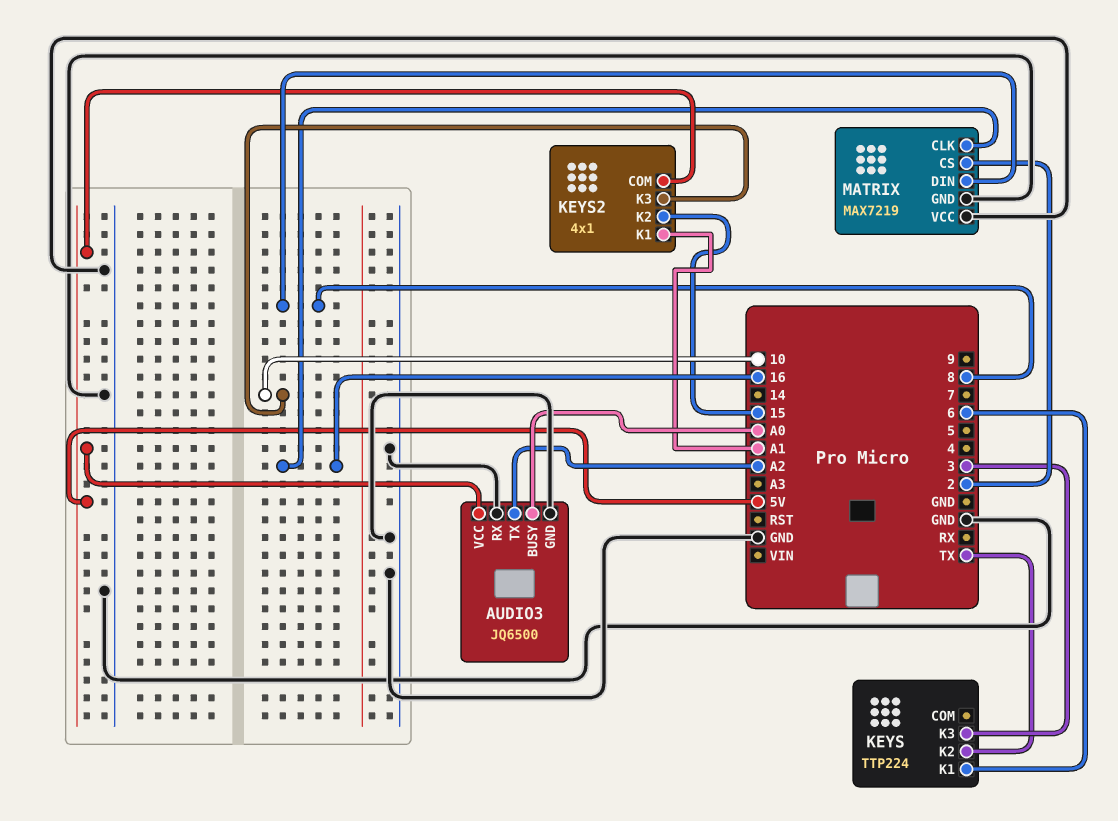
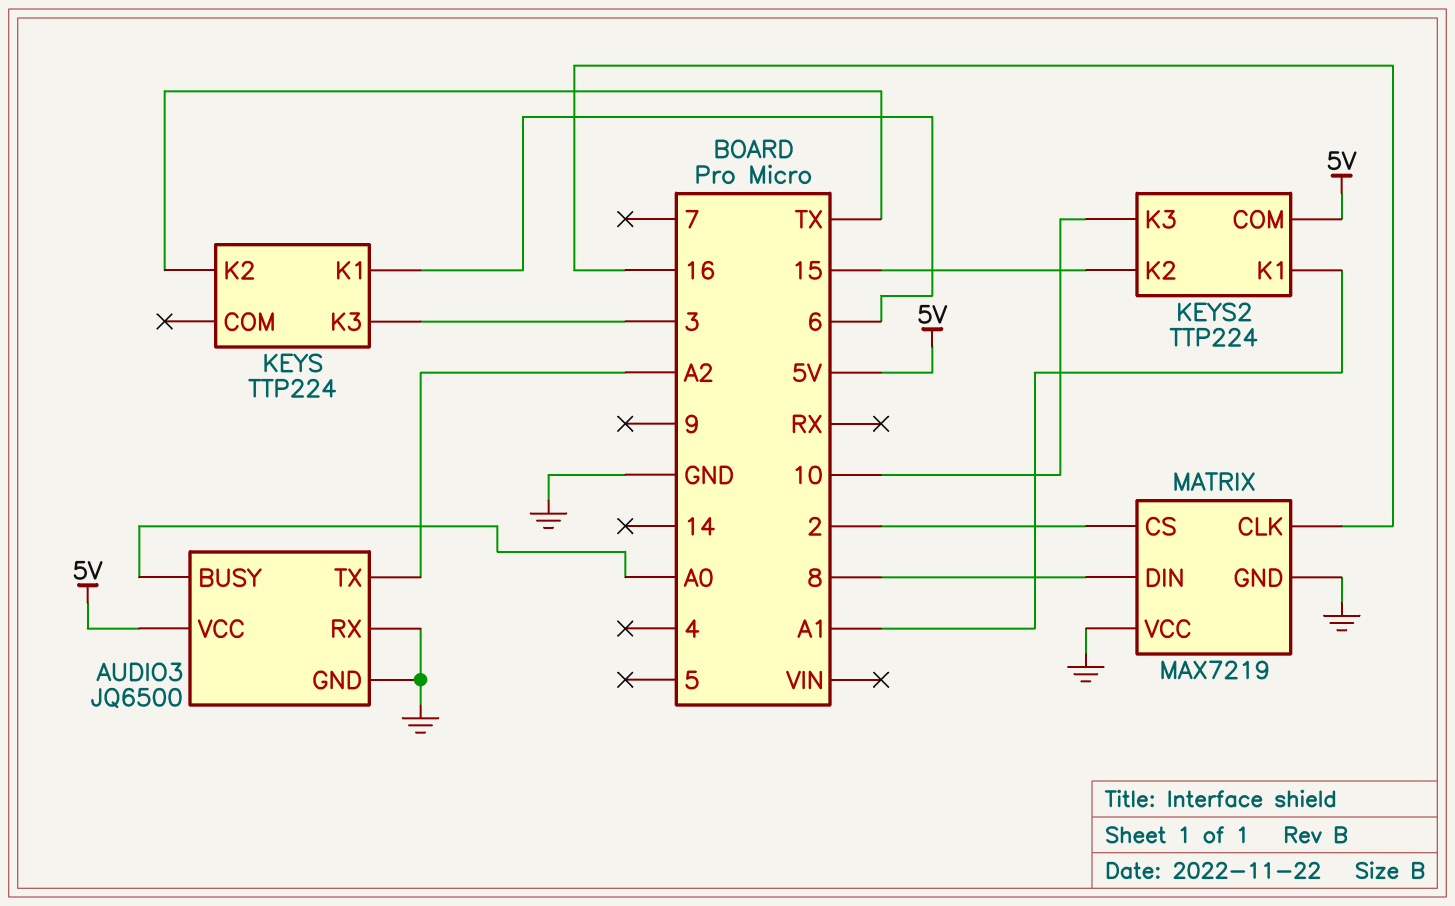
KEYS2: 4x1 -> TTP224

